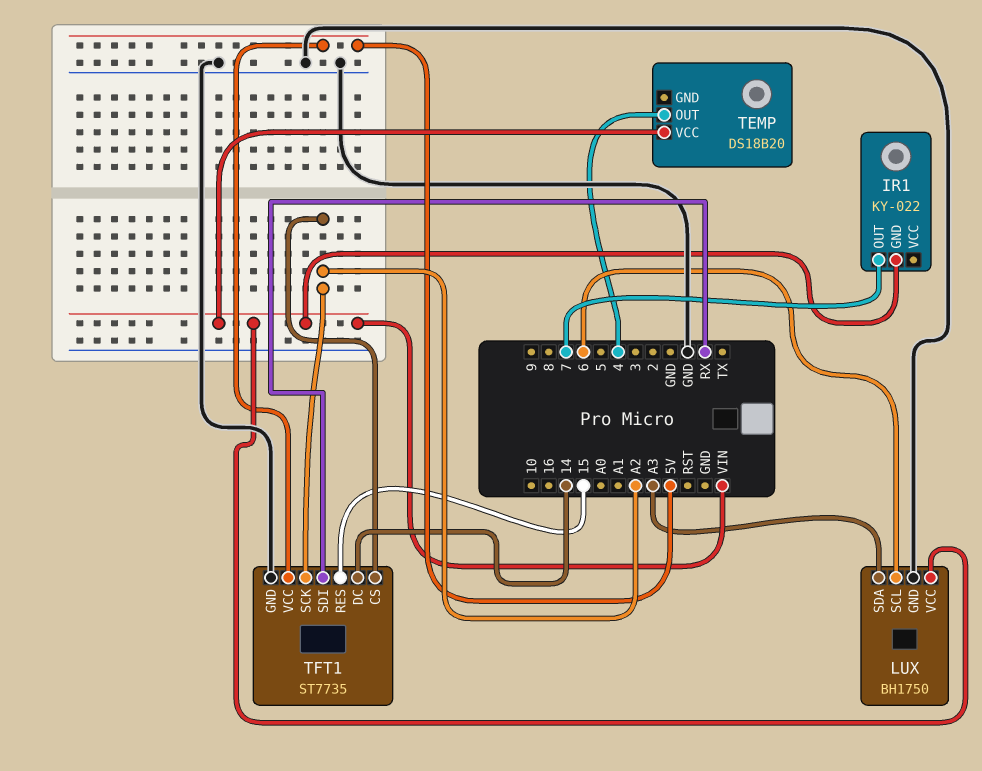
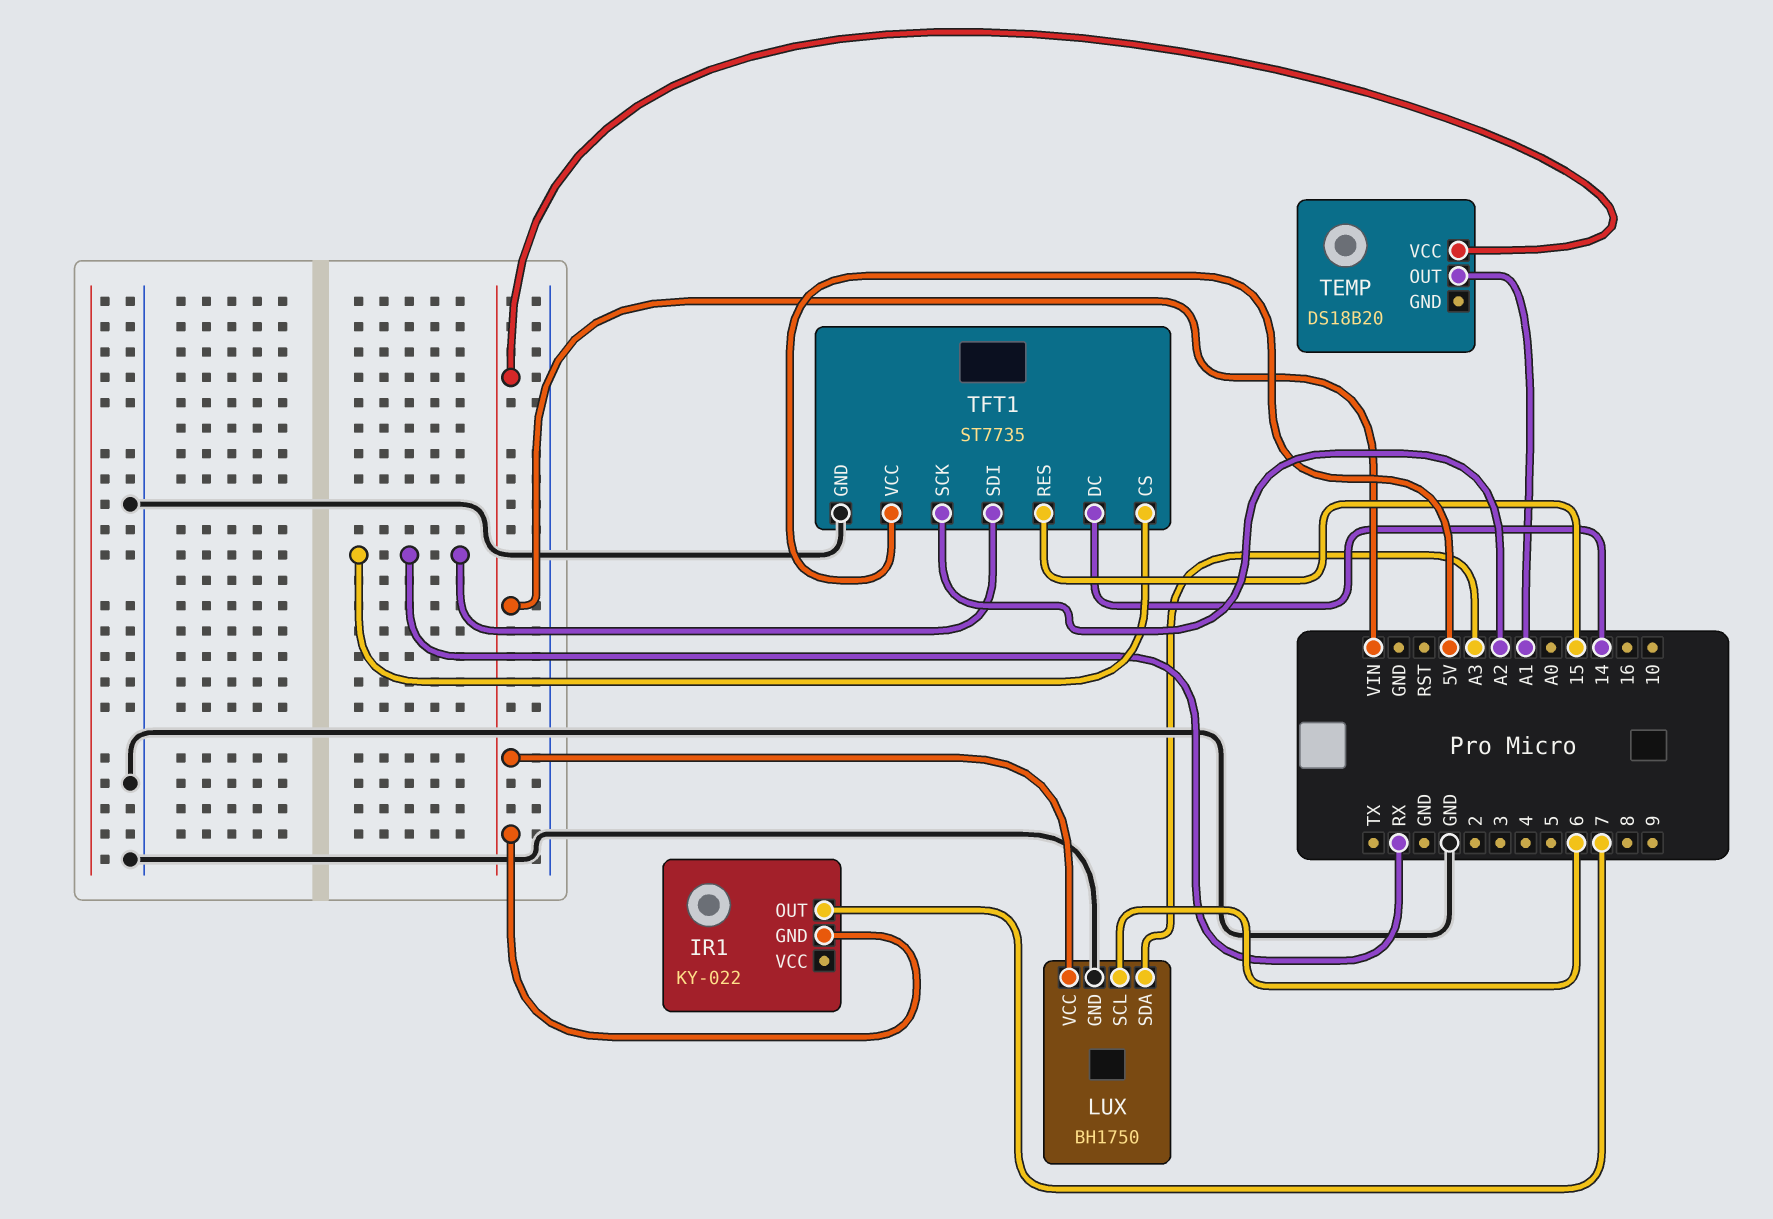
TEMP pin OUT: 4 -> A1
TFT1 pin CS: A2 -> RX

